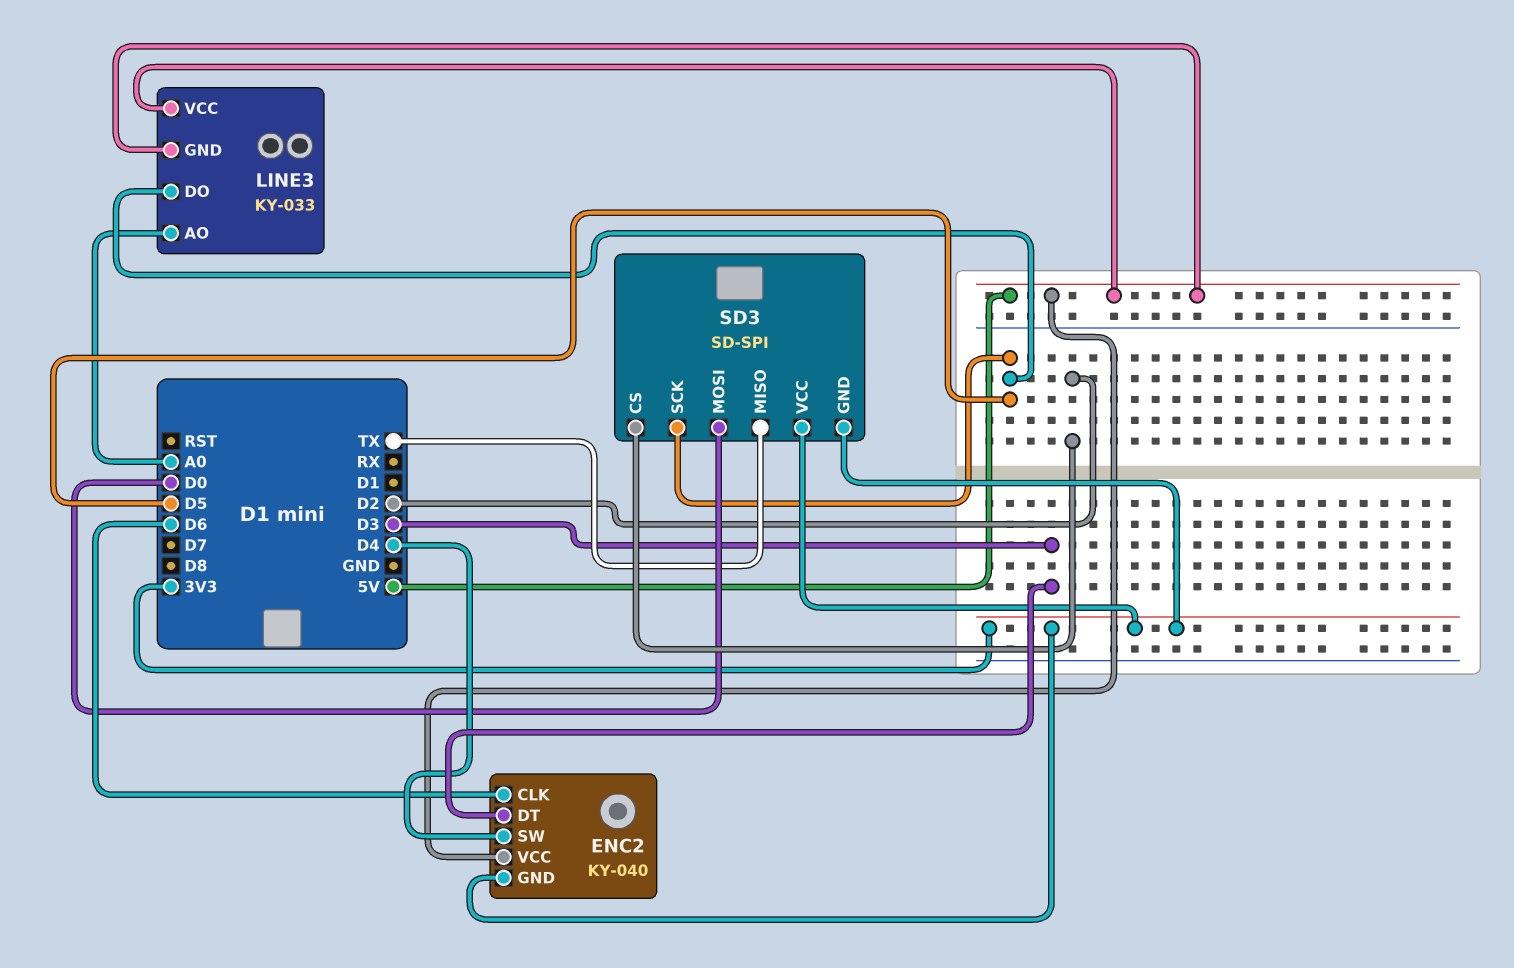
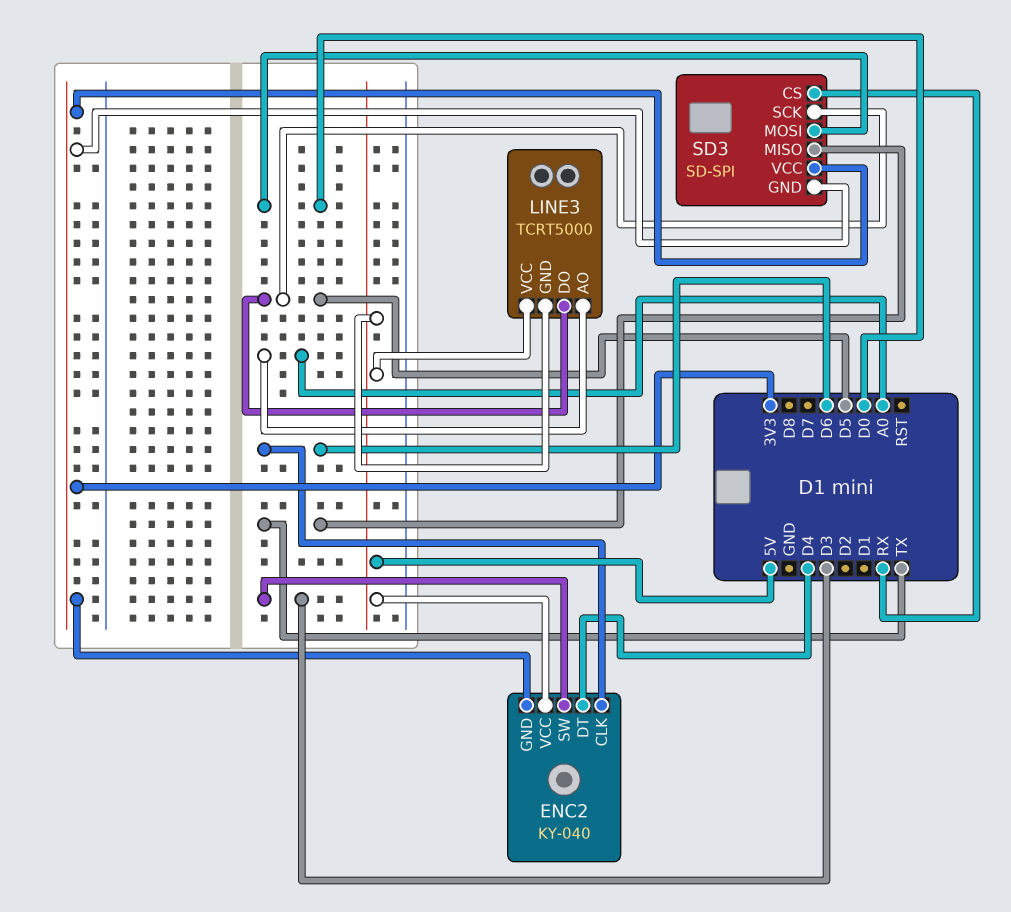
ENC2 pin DT: D3 -> D4
ENC2 pin SW: D4 -> D3
LINE3: KY-033 -> TCRT5000
SD3 pin CS: D2 -> RX

